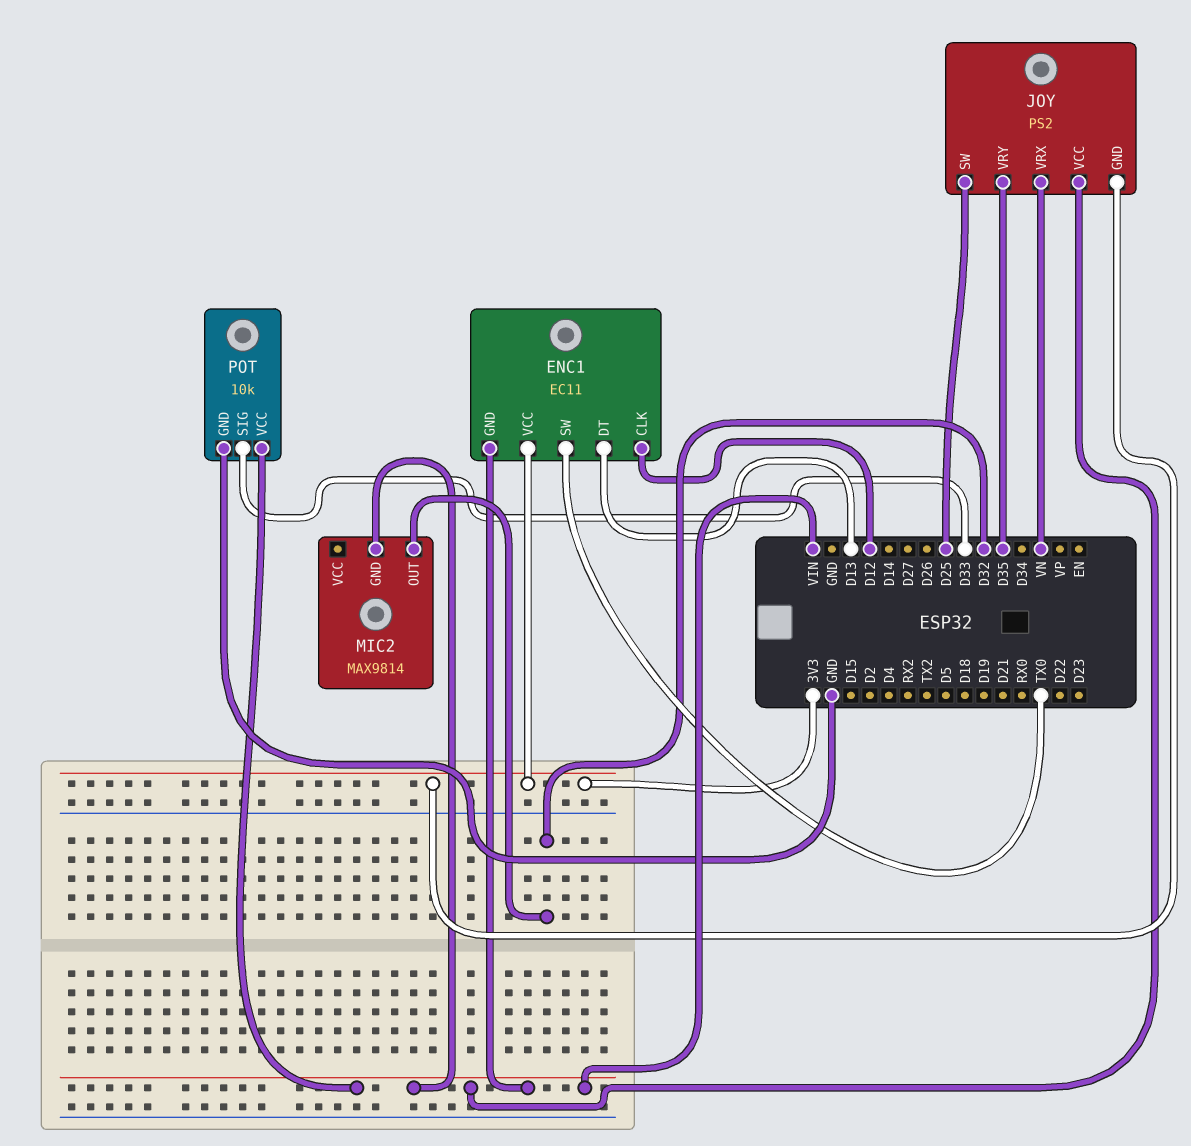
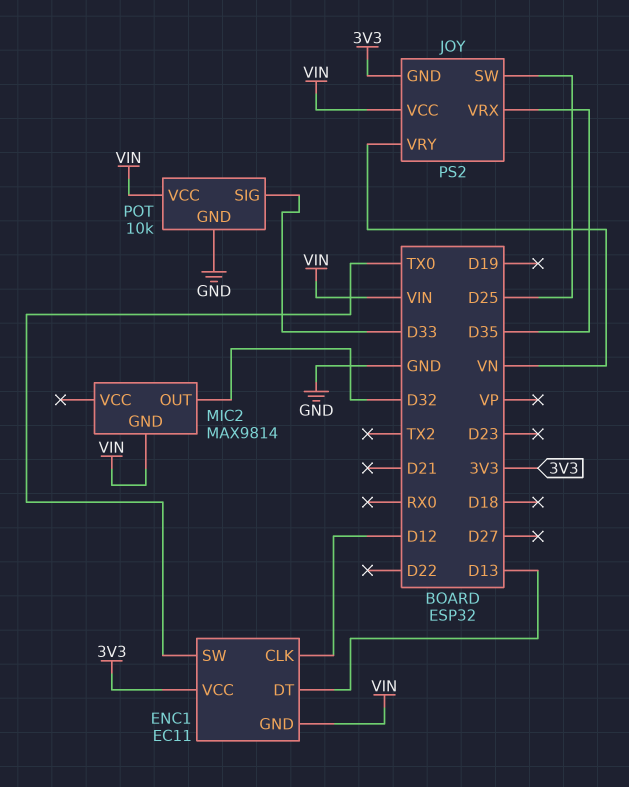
JOY pin VRX: VN -> D35
JOY pin VRY: D35 -> VN

